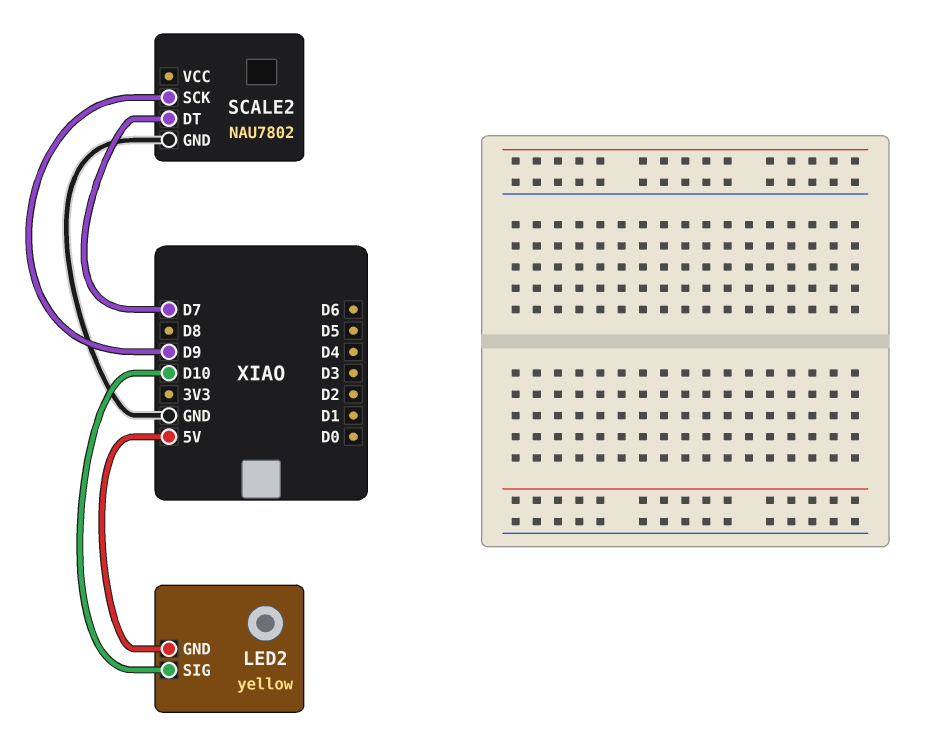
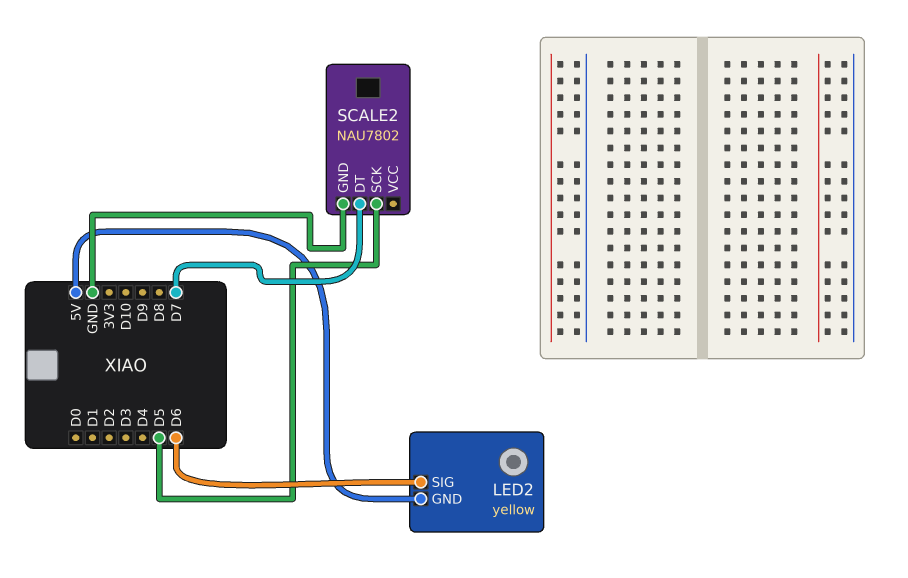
LED2 pin SIG: D10 -> D6
SCALE2 pin SCK: D9 -> D5

